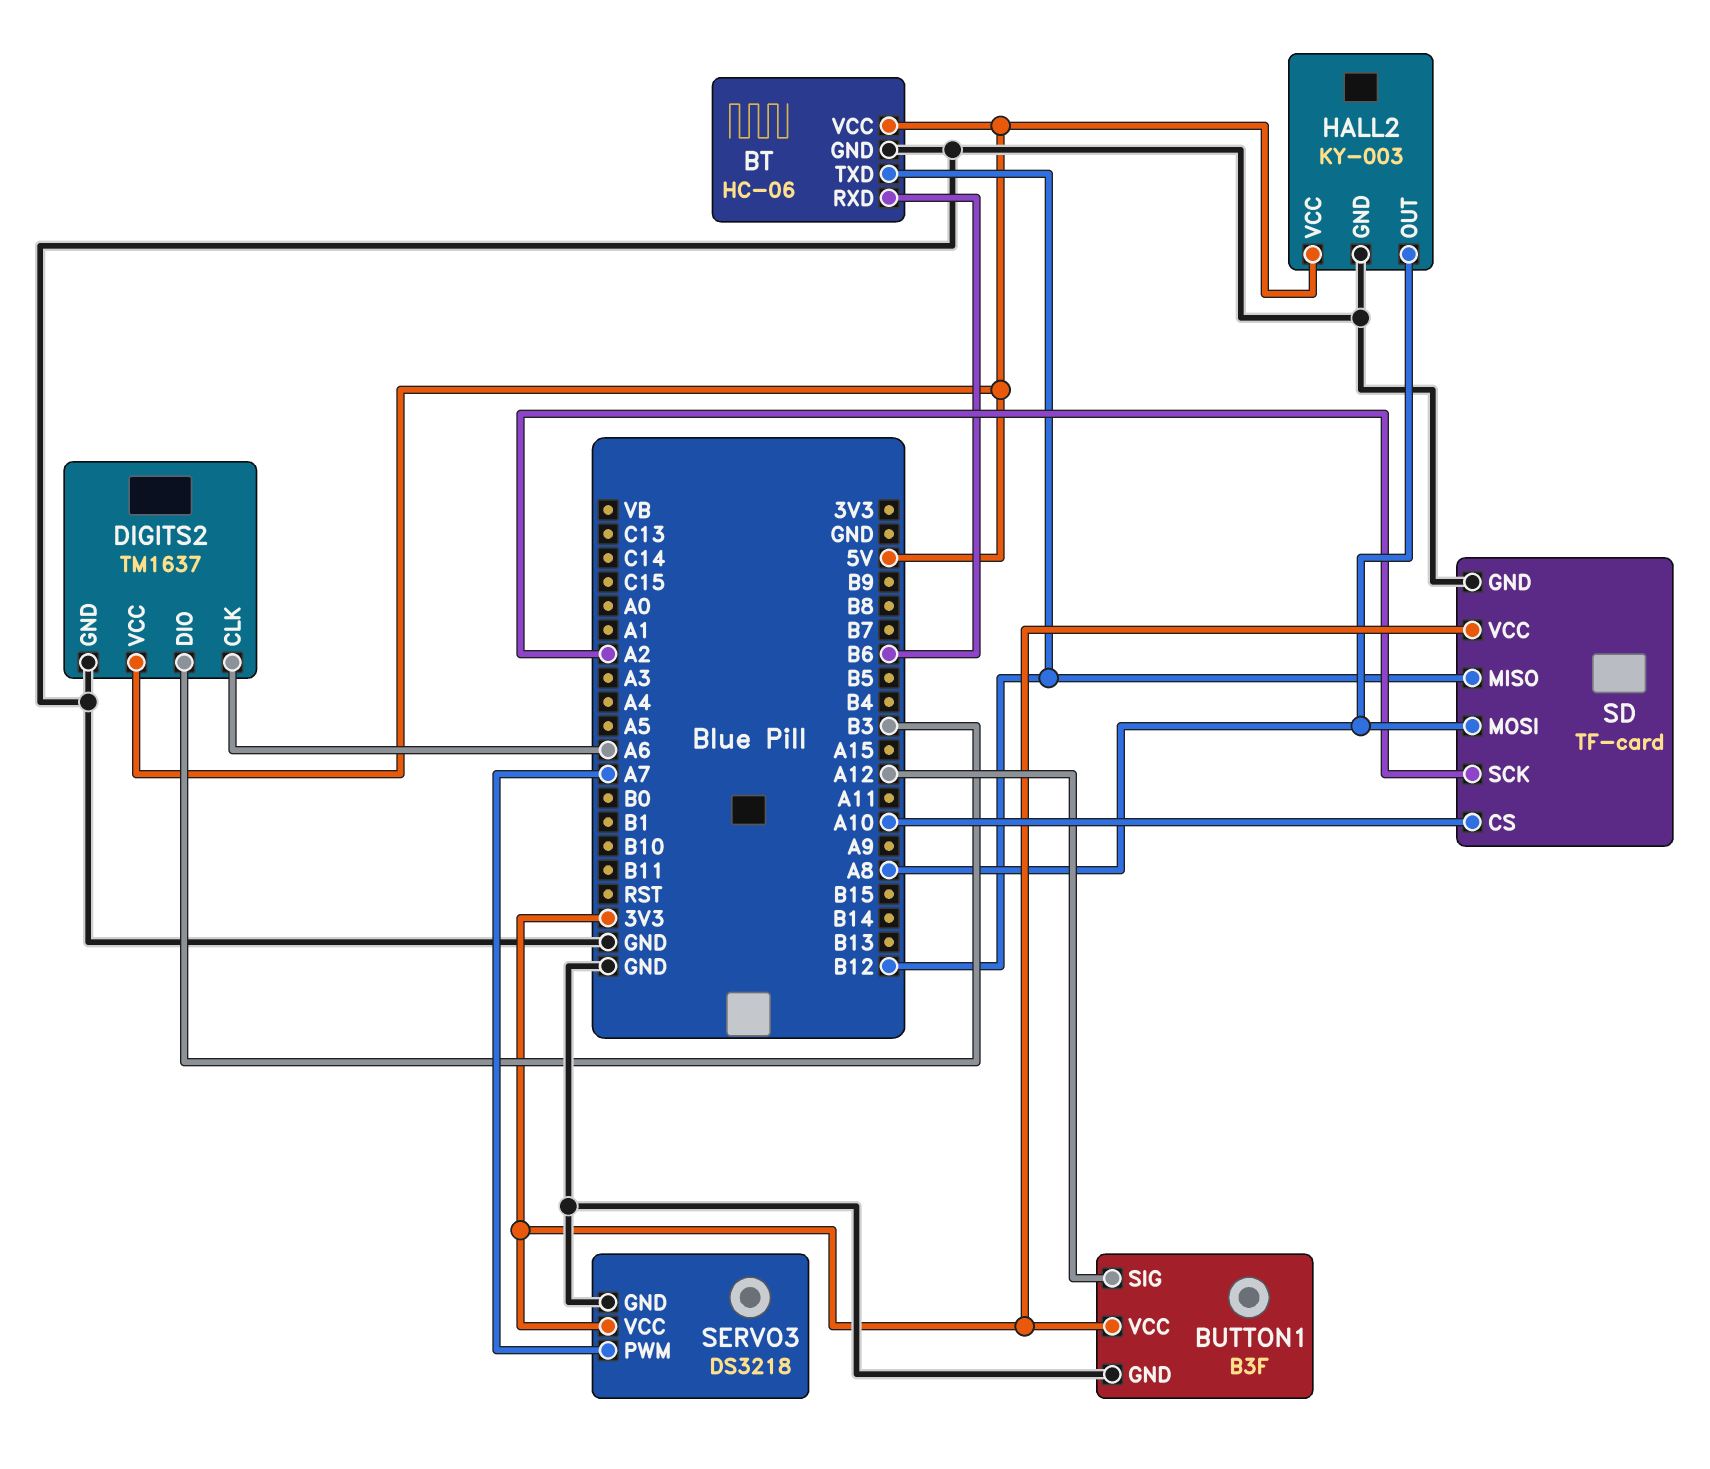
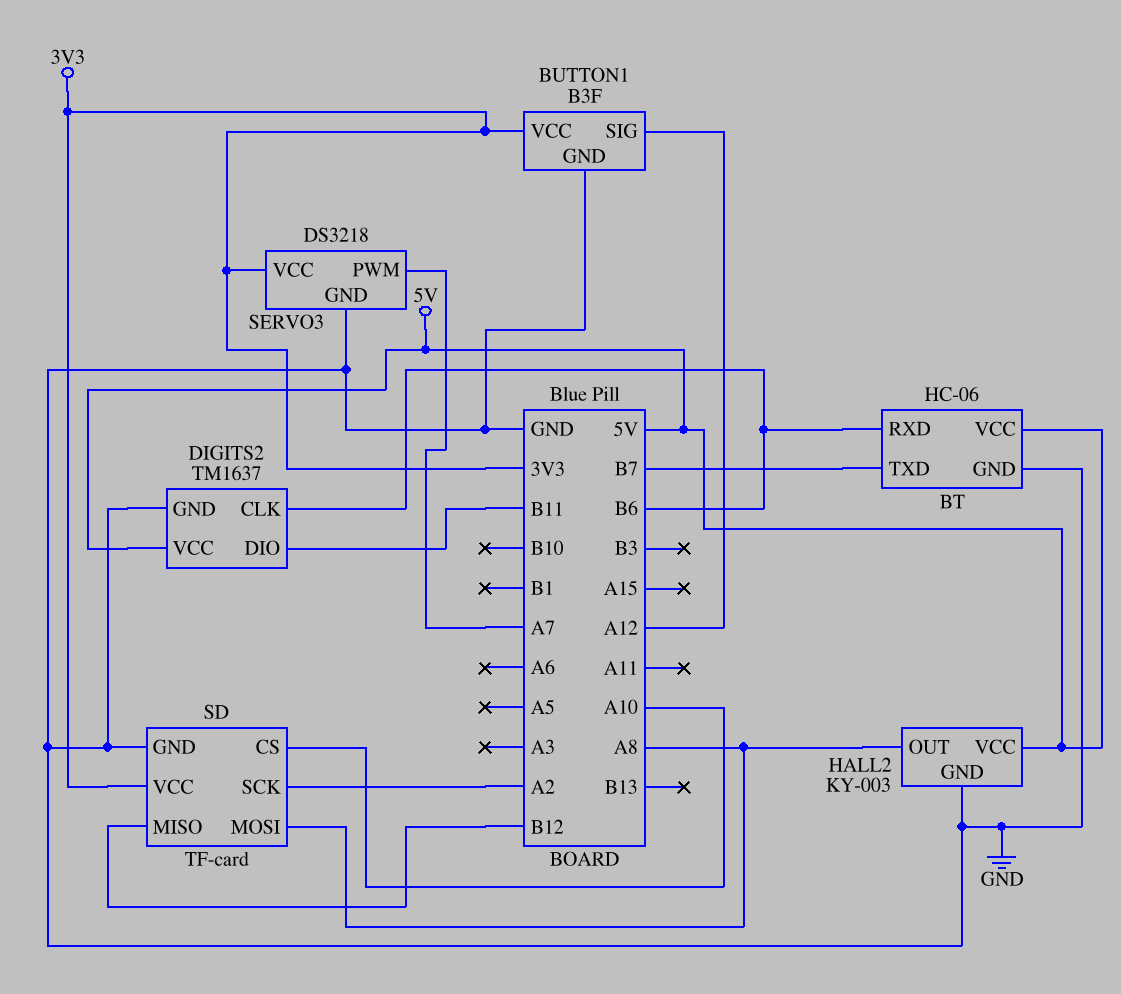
BT pin TXD: B12 -> B7
DIGITS2 pin CLK: A6 -> B6
DIGITS2 pin DIO: B3 -> B11

